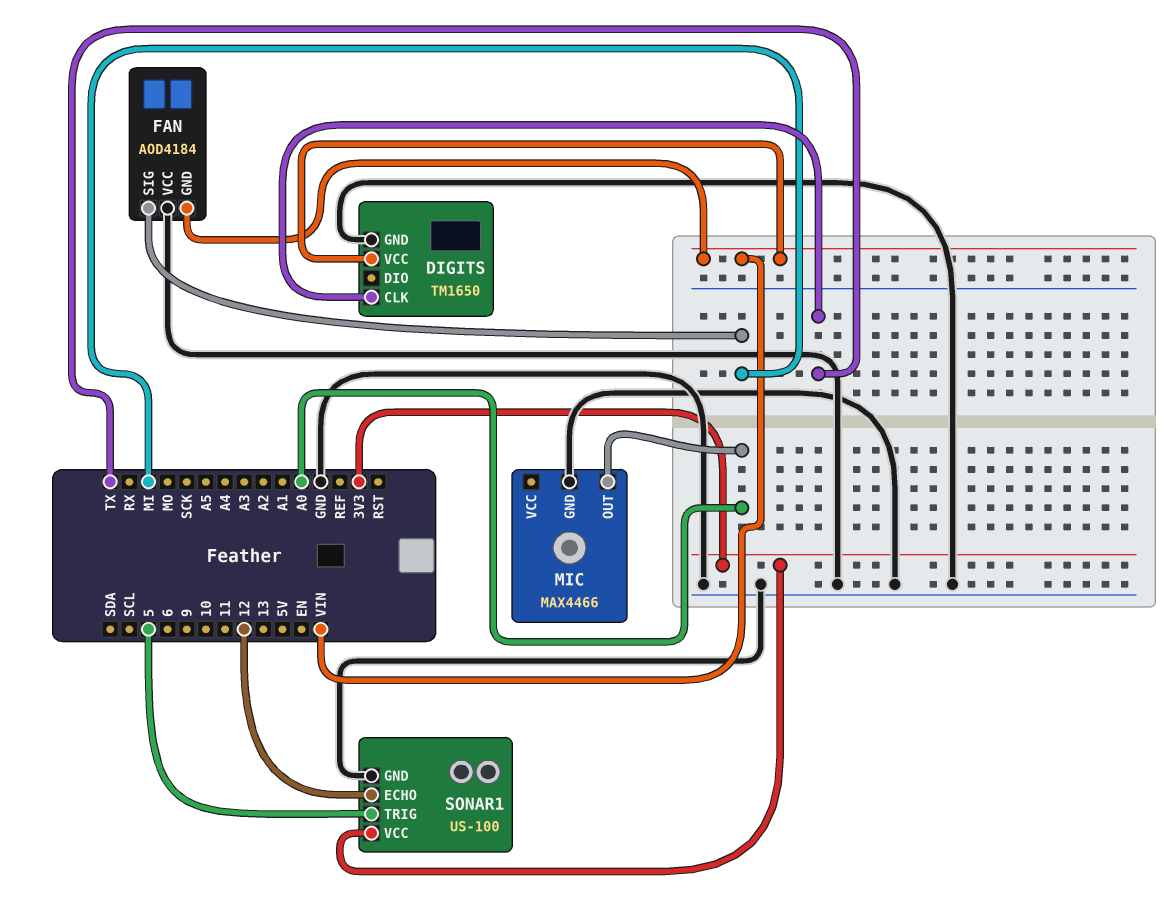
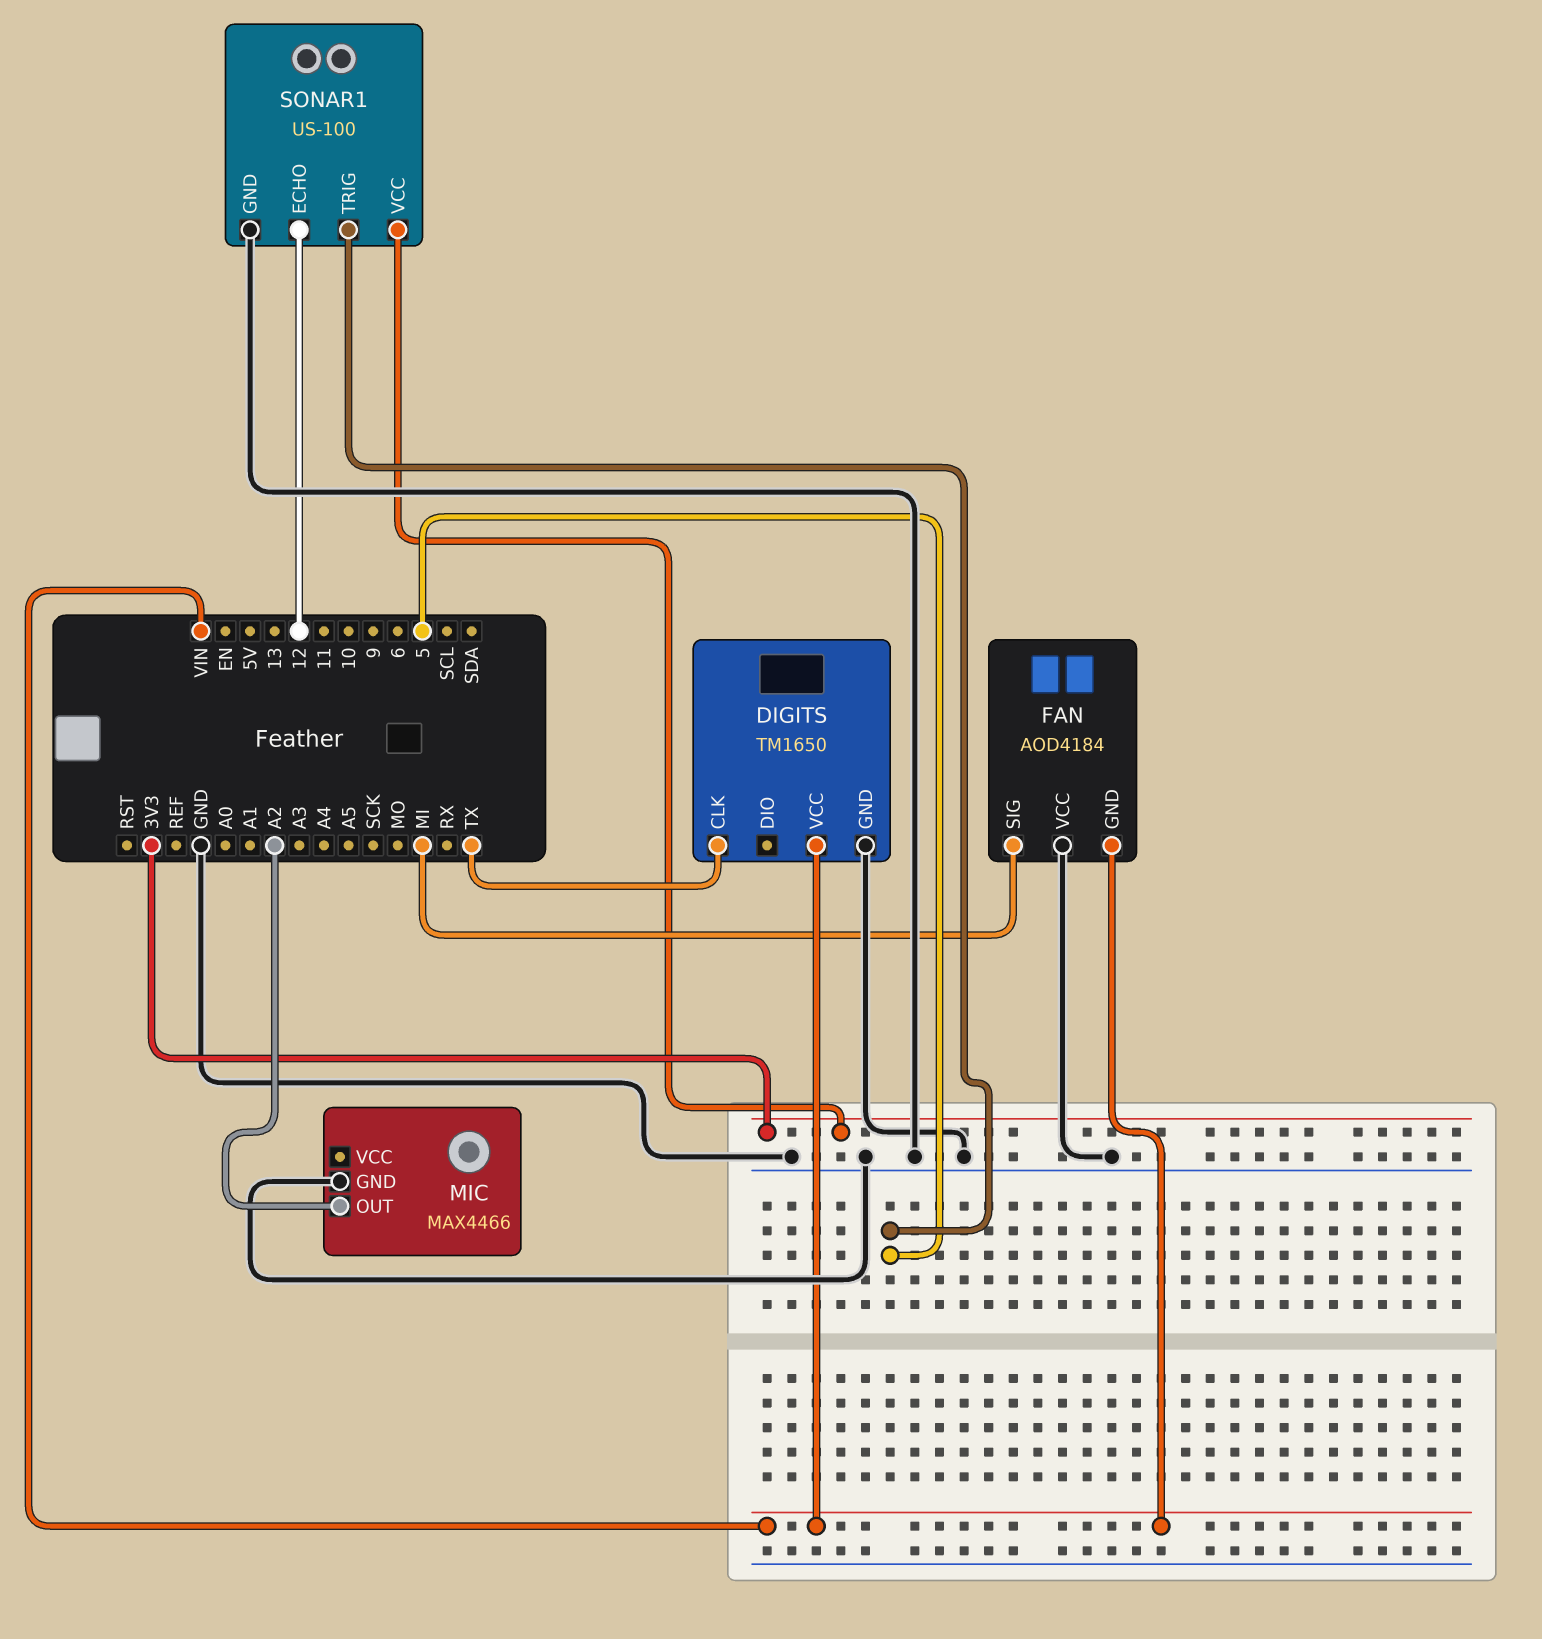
MIC pin OUT: A0 -> A2

